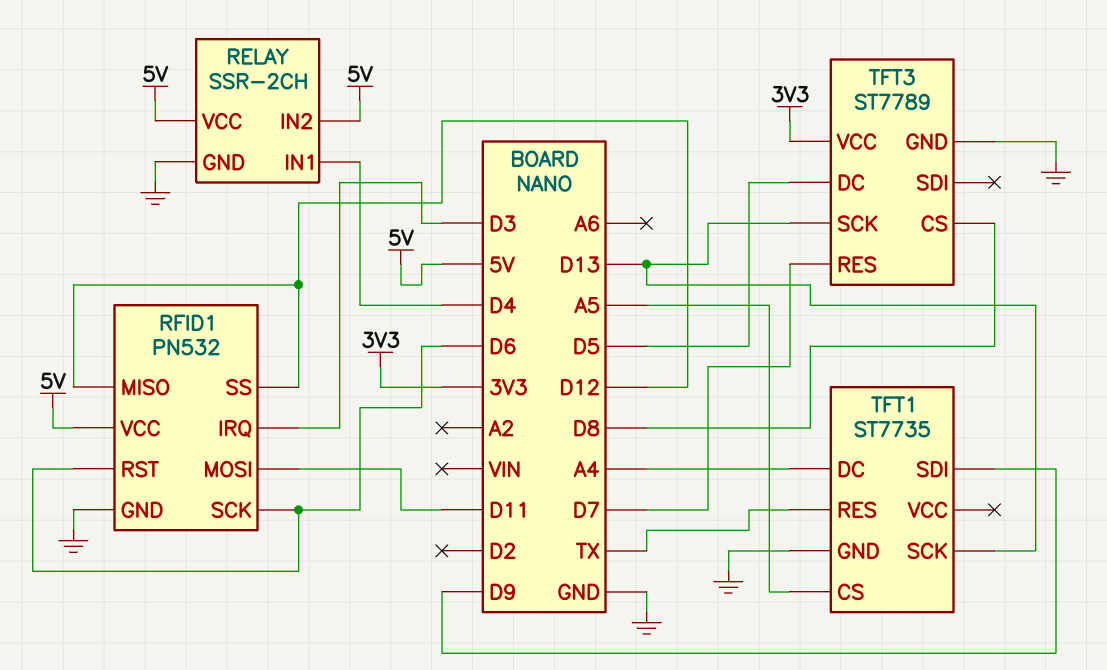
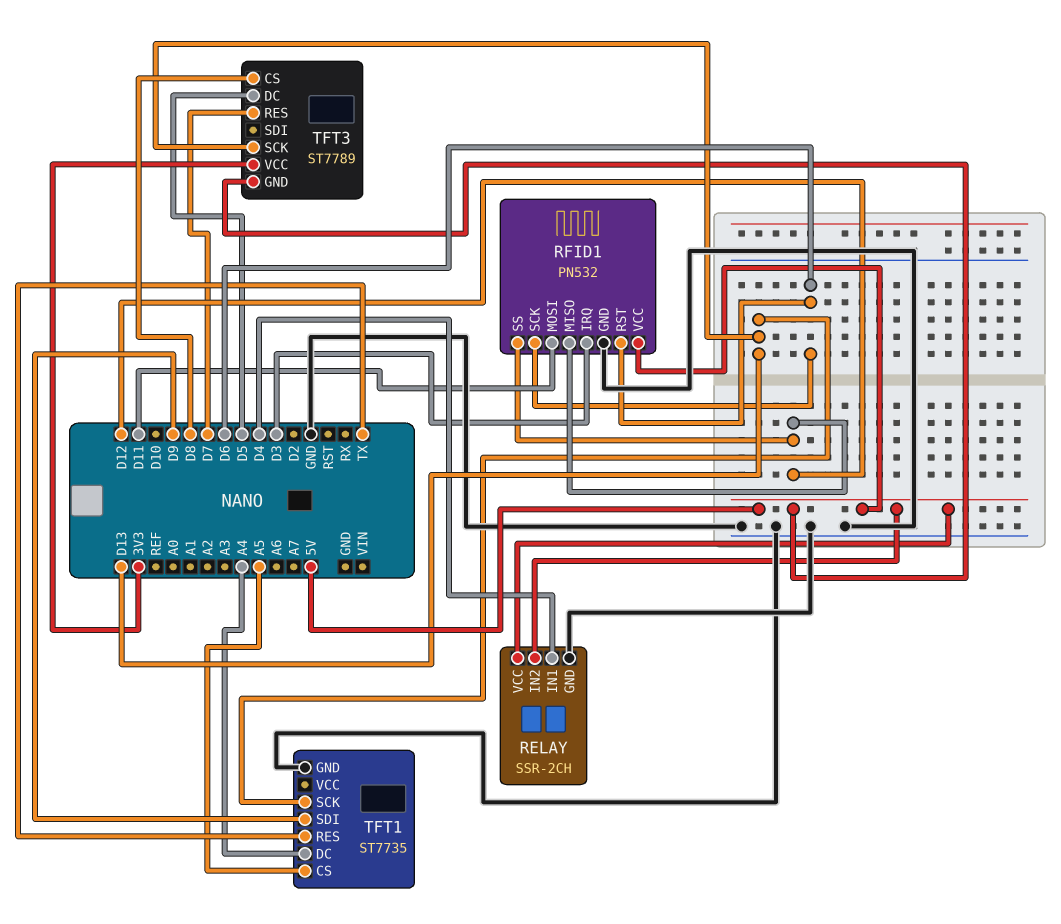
TFT3 pin GND: GND -> 5V

